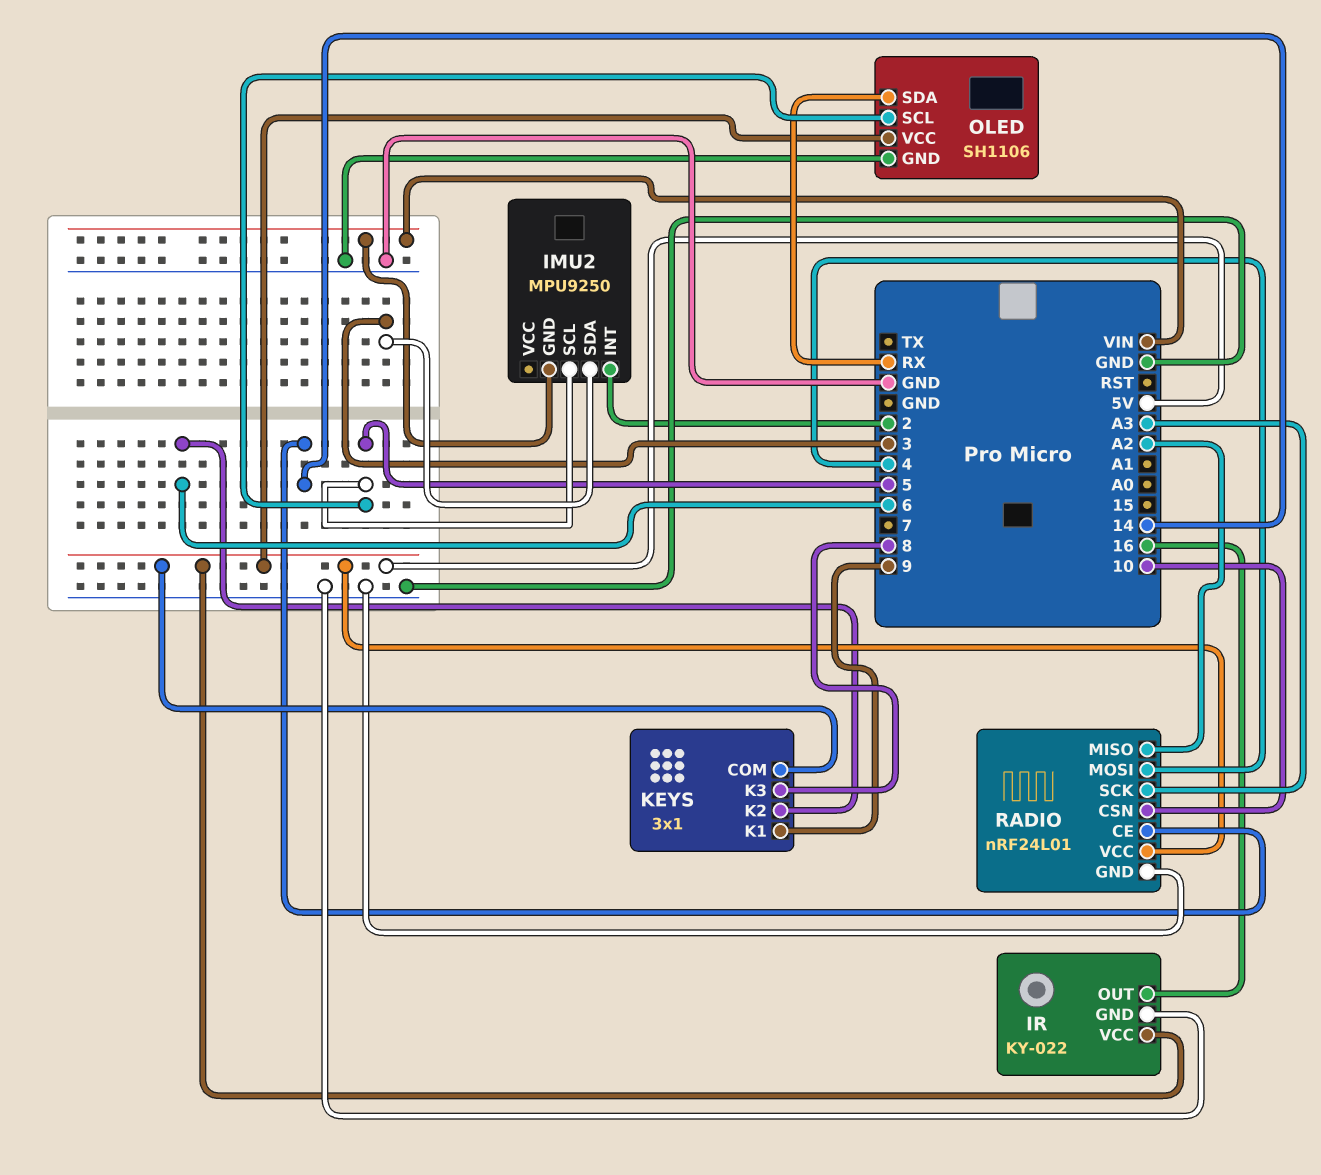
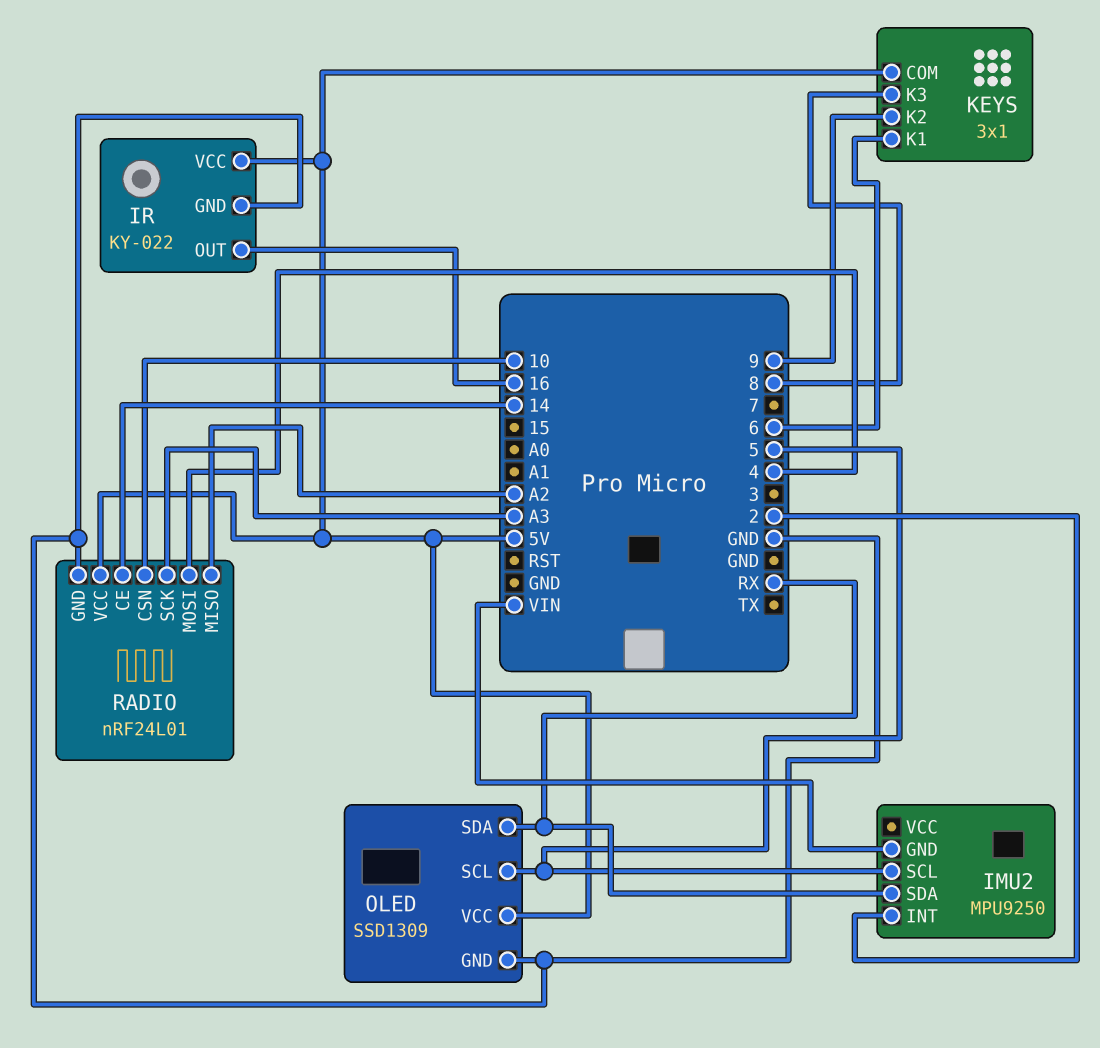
IMU2 pin SDA: 3 -> RX
KEYS pin K1: 9 -> 6
KEYS pin K2: 6 -> 9
OLED: SH1106 -> SSD1309

